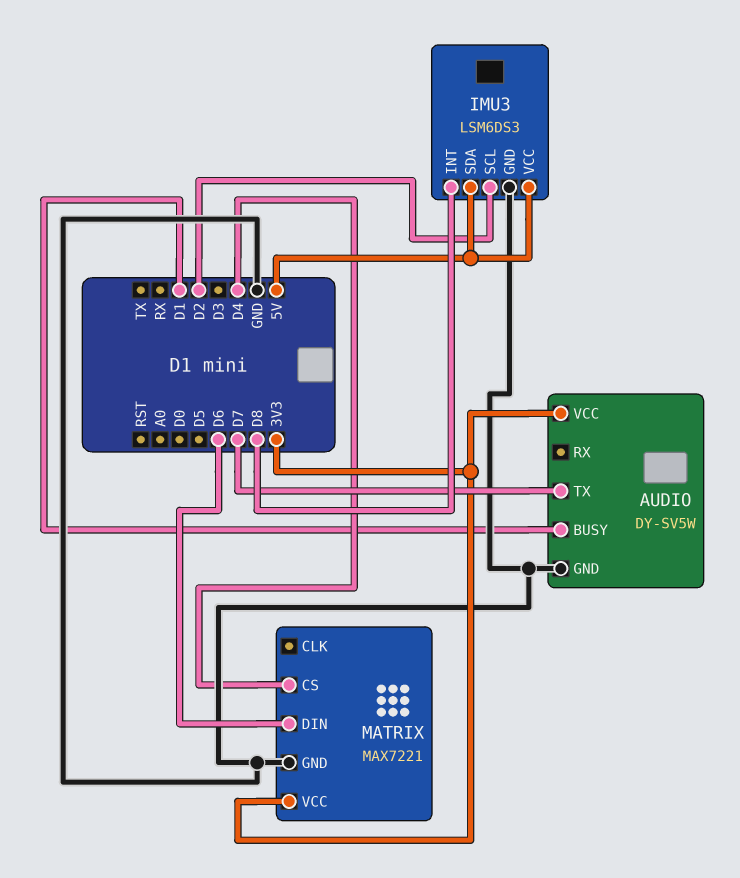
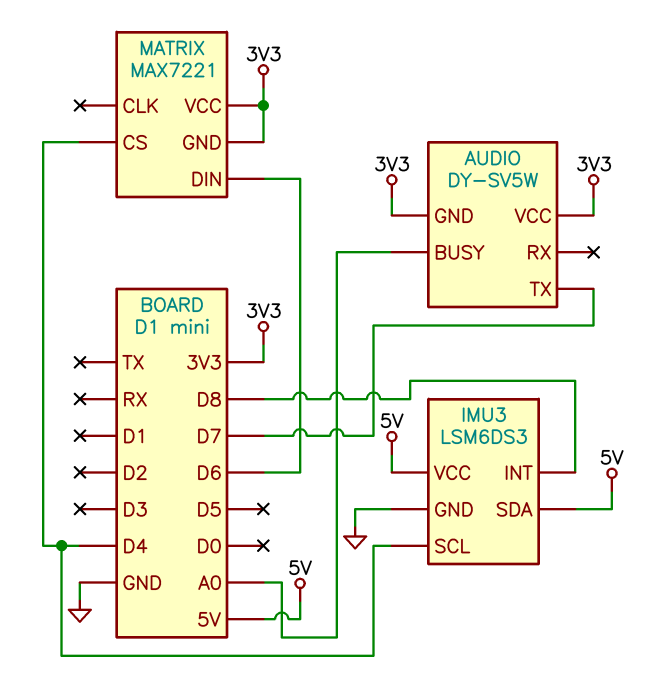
AUDIO pin BUSY: D1 -> A0
AUDIO pin GND: GND -> 3V3
IMU3 pin SCL: D2 -> D4
MATRIX pin GND: GND -> 3V3

